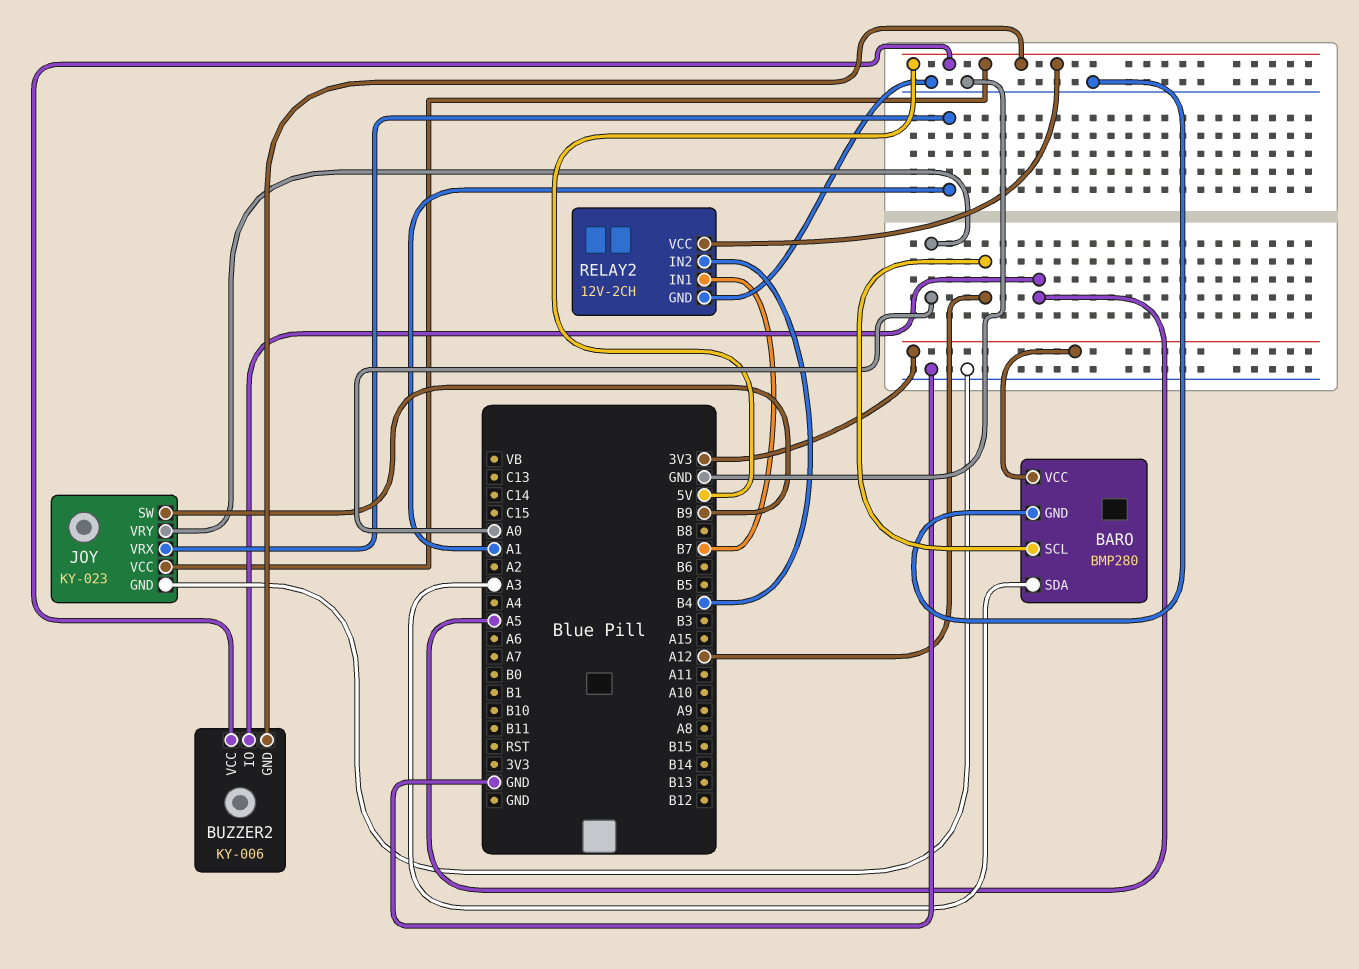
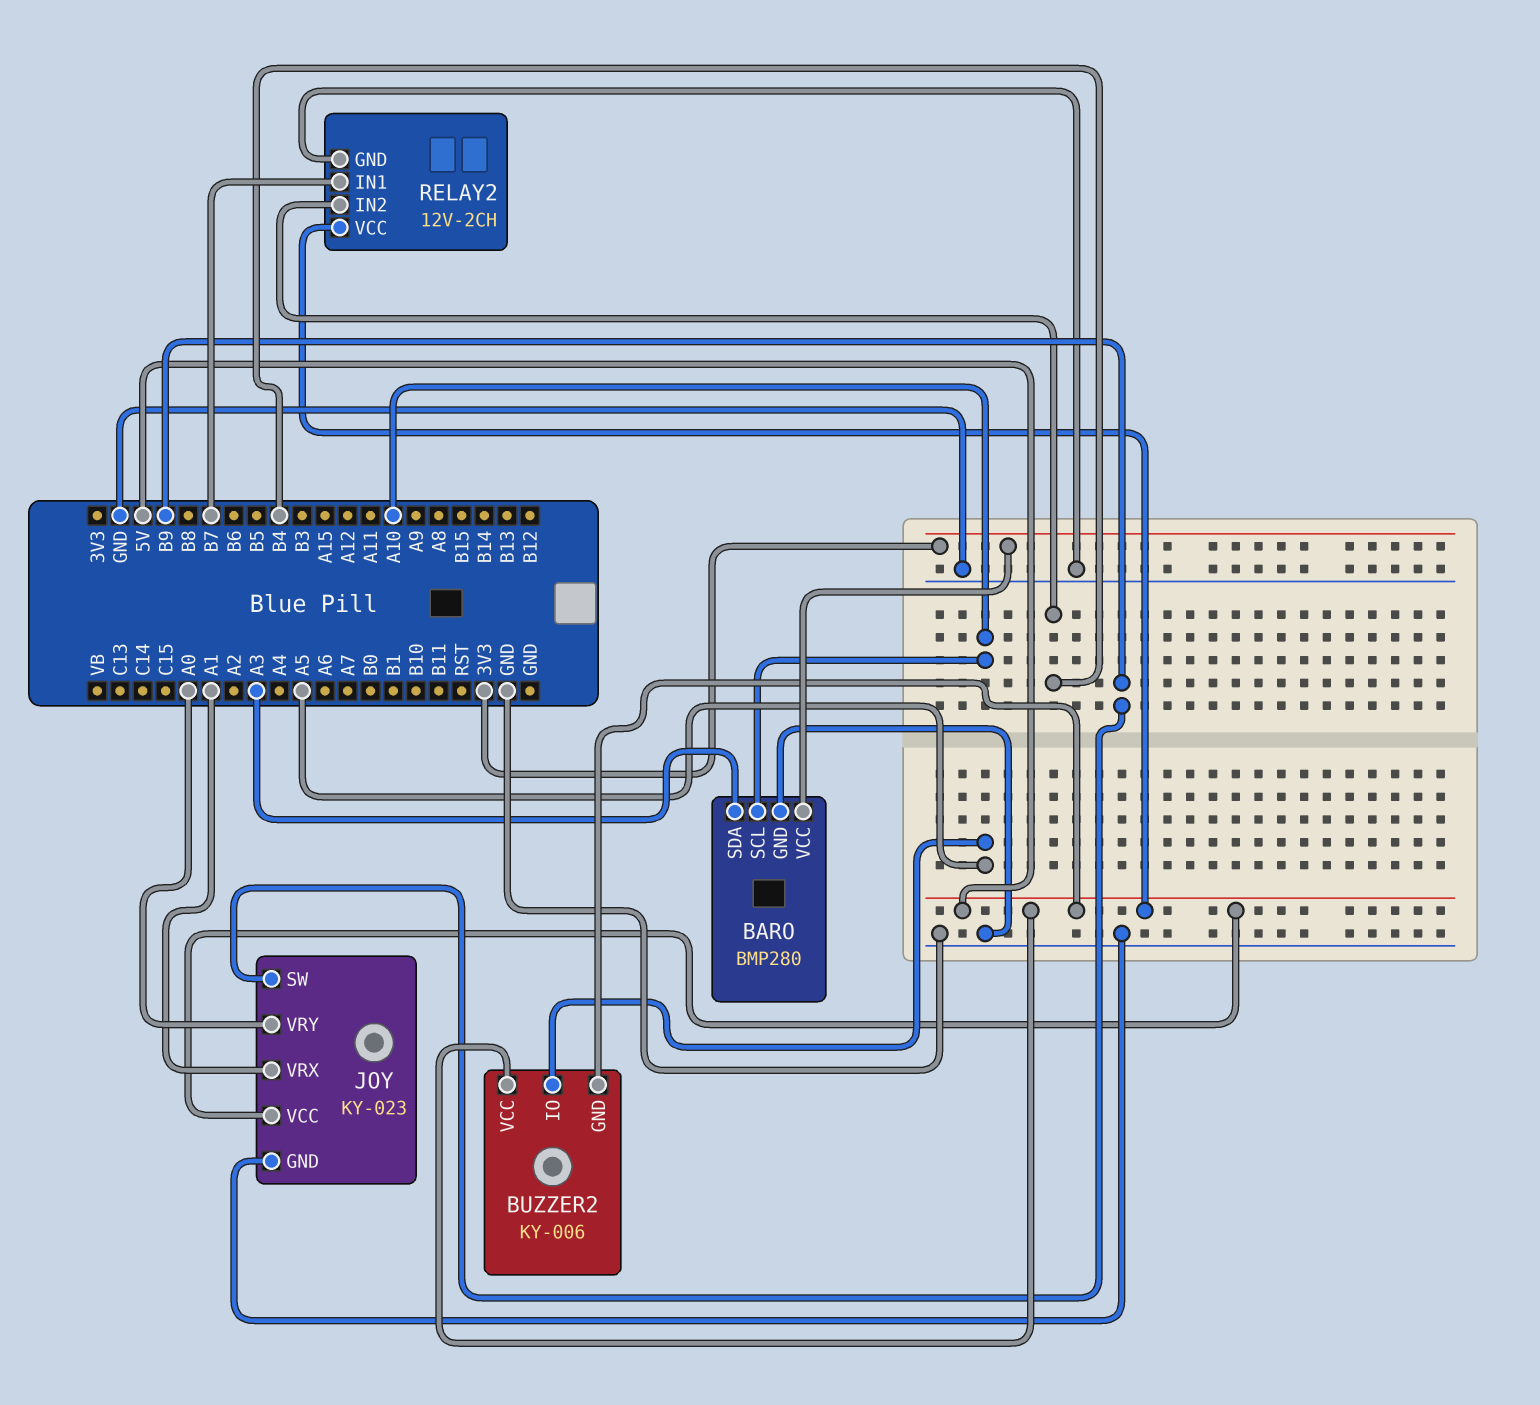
BARO pin SCL: A12 -> A10

